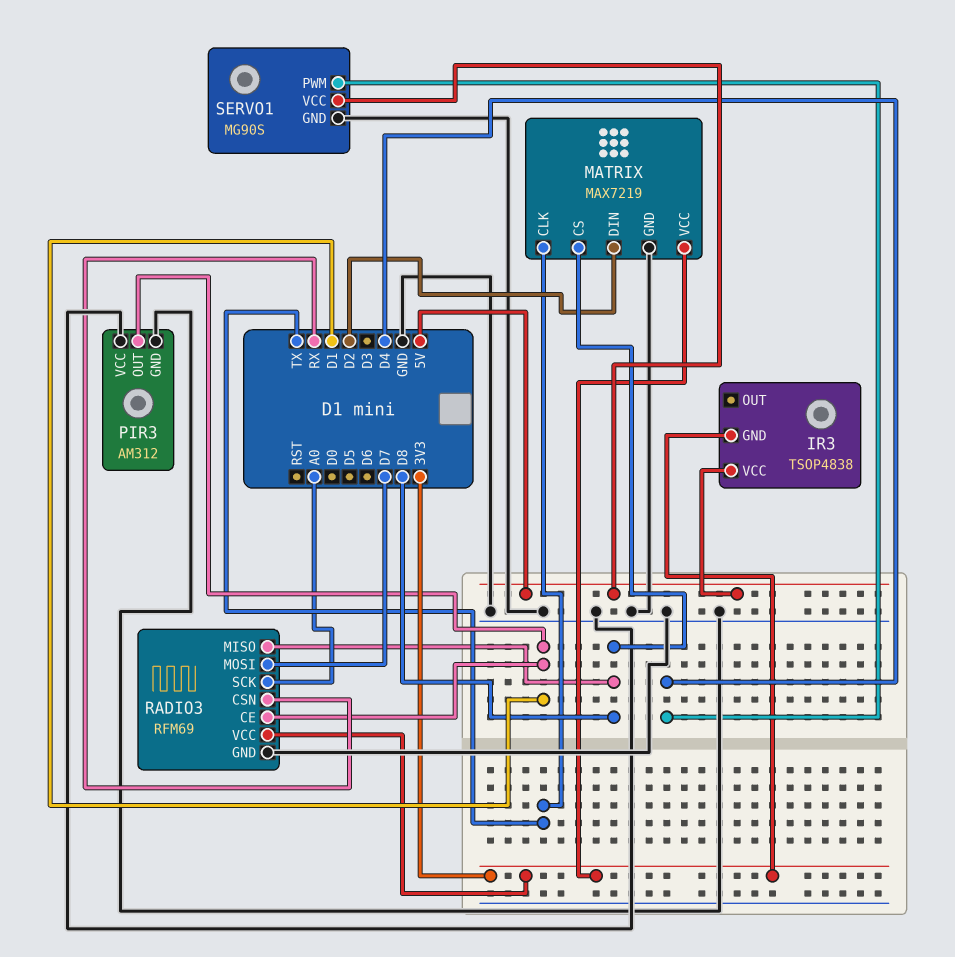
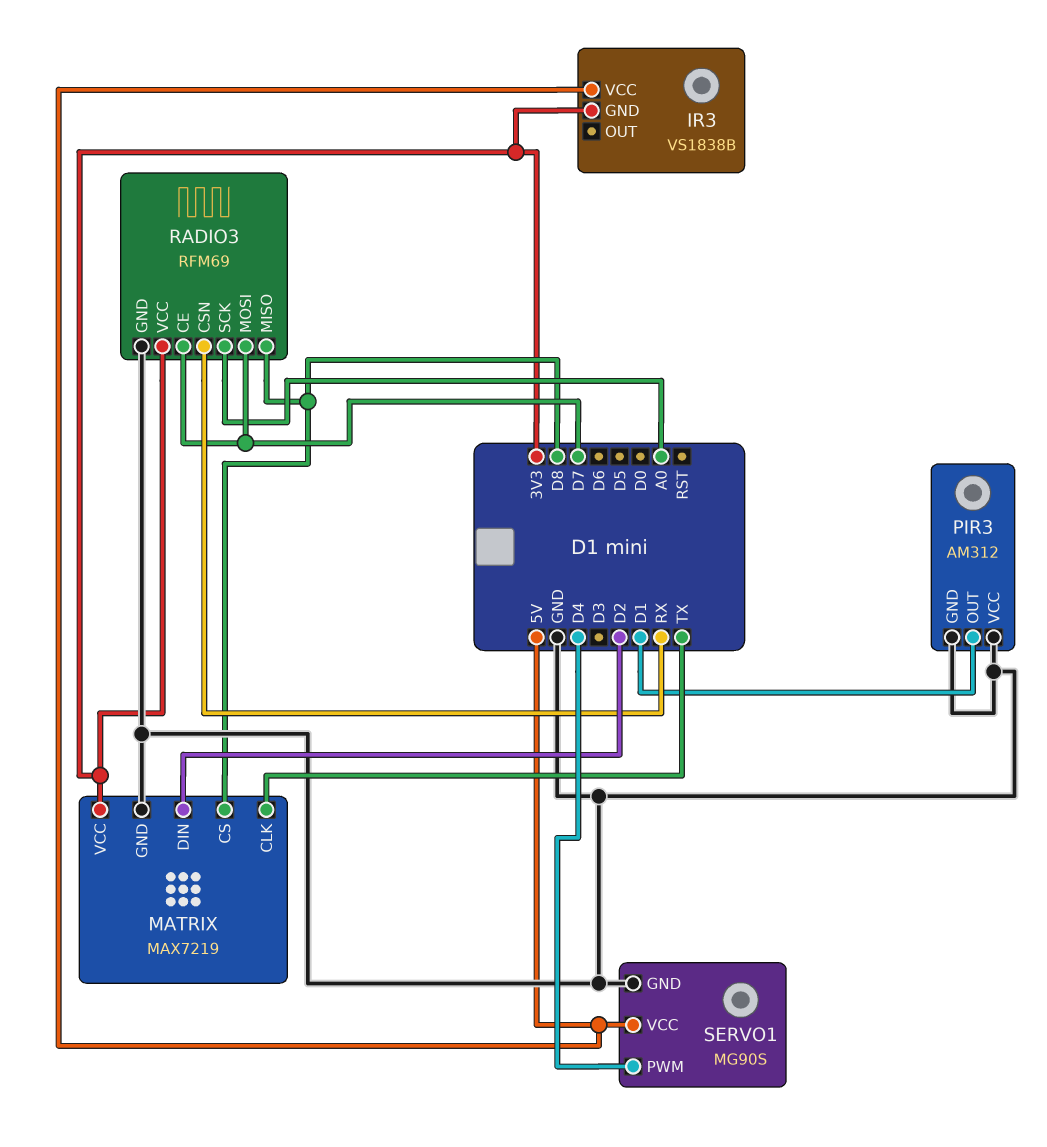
IR3: TSOP4838 -> VS1838B
RADIO3 pin CE: D1 -> D7

